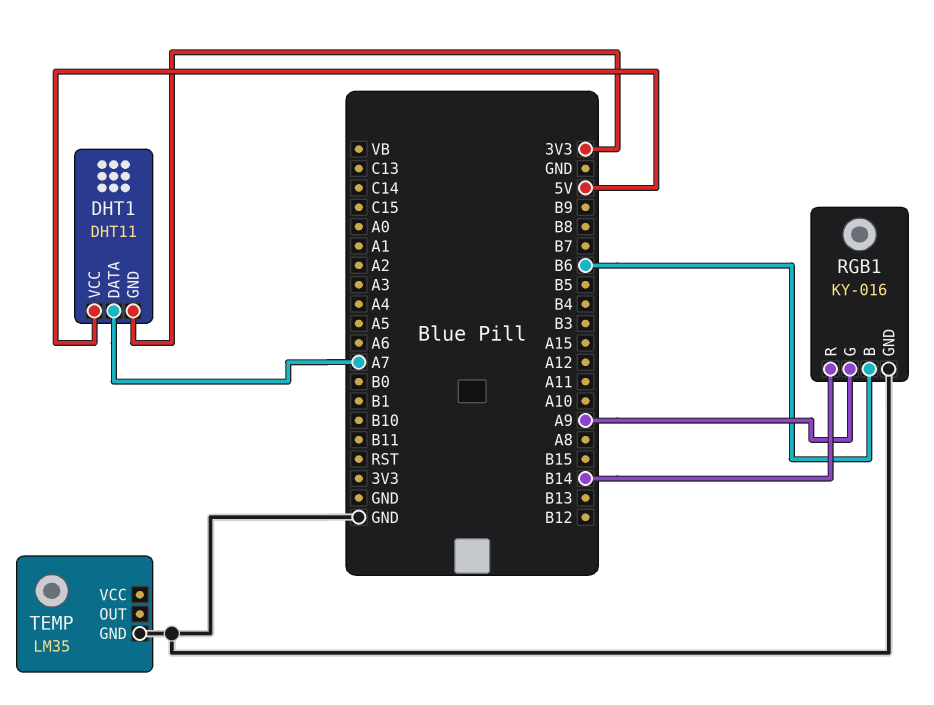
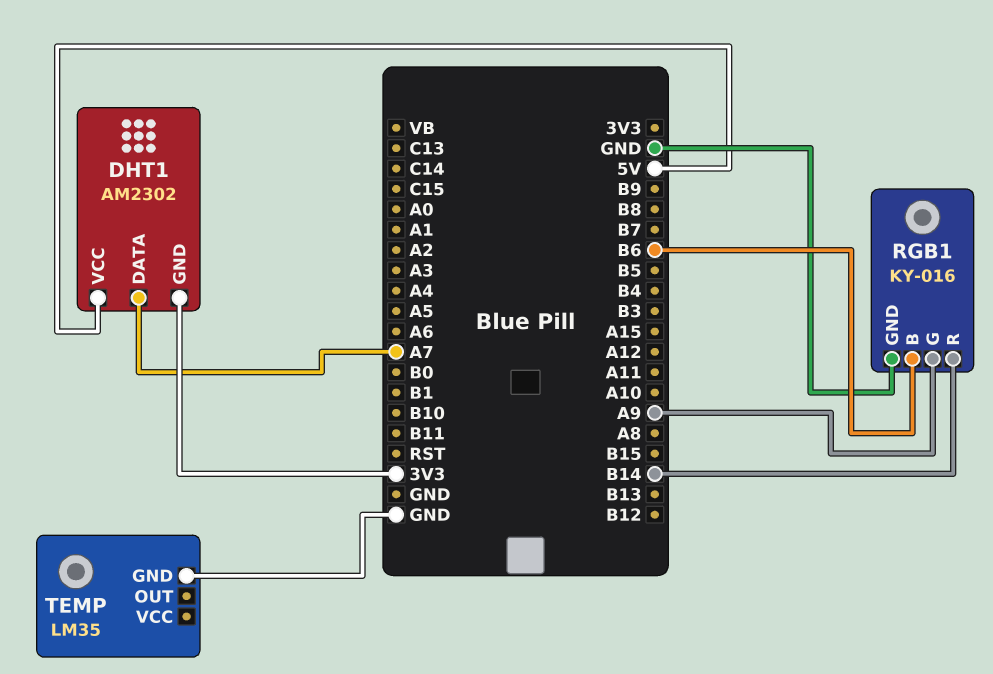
DHT1: DHT11 -> AM2302

